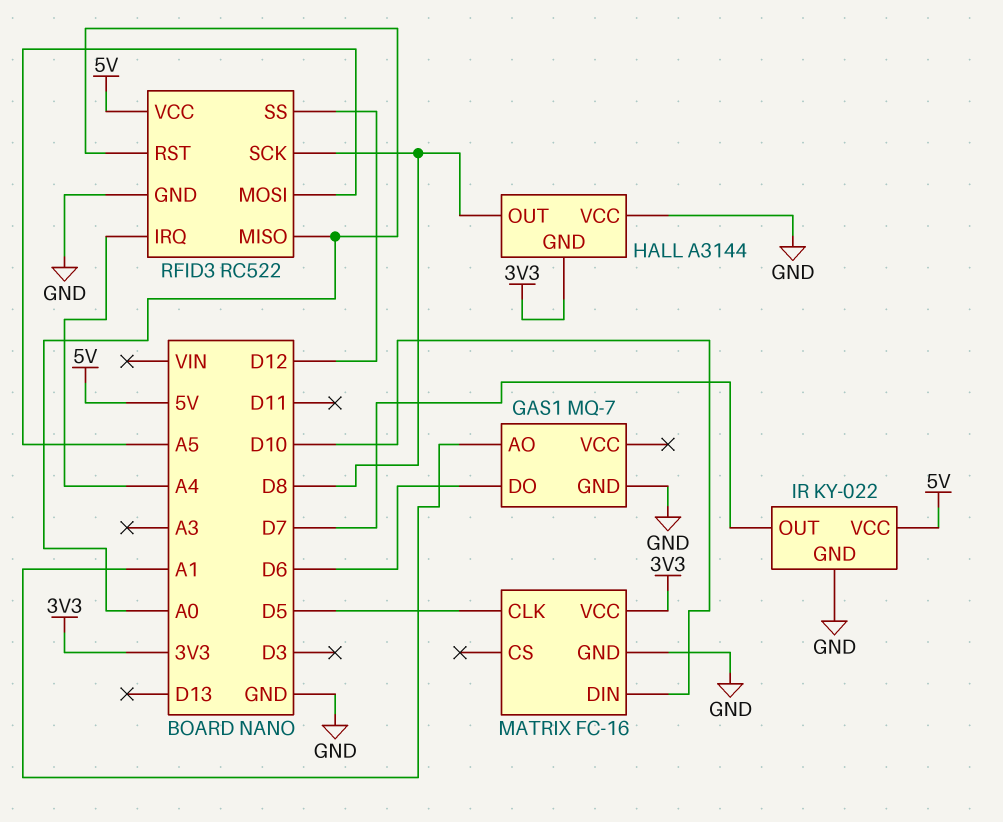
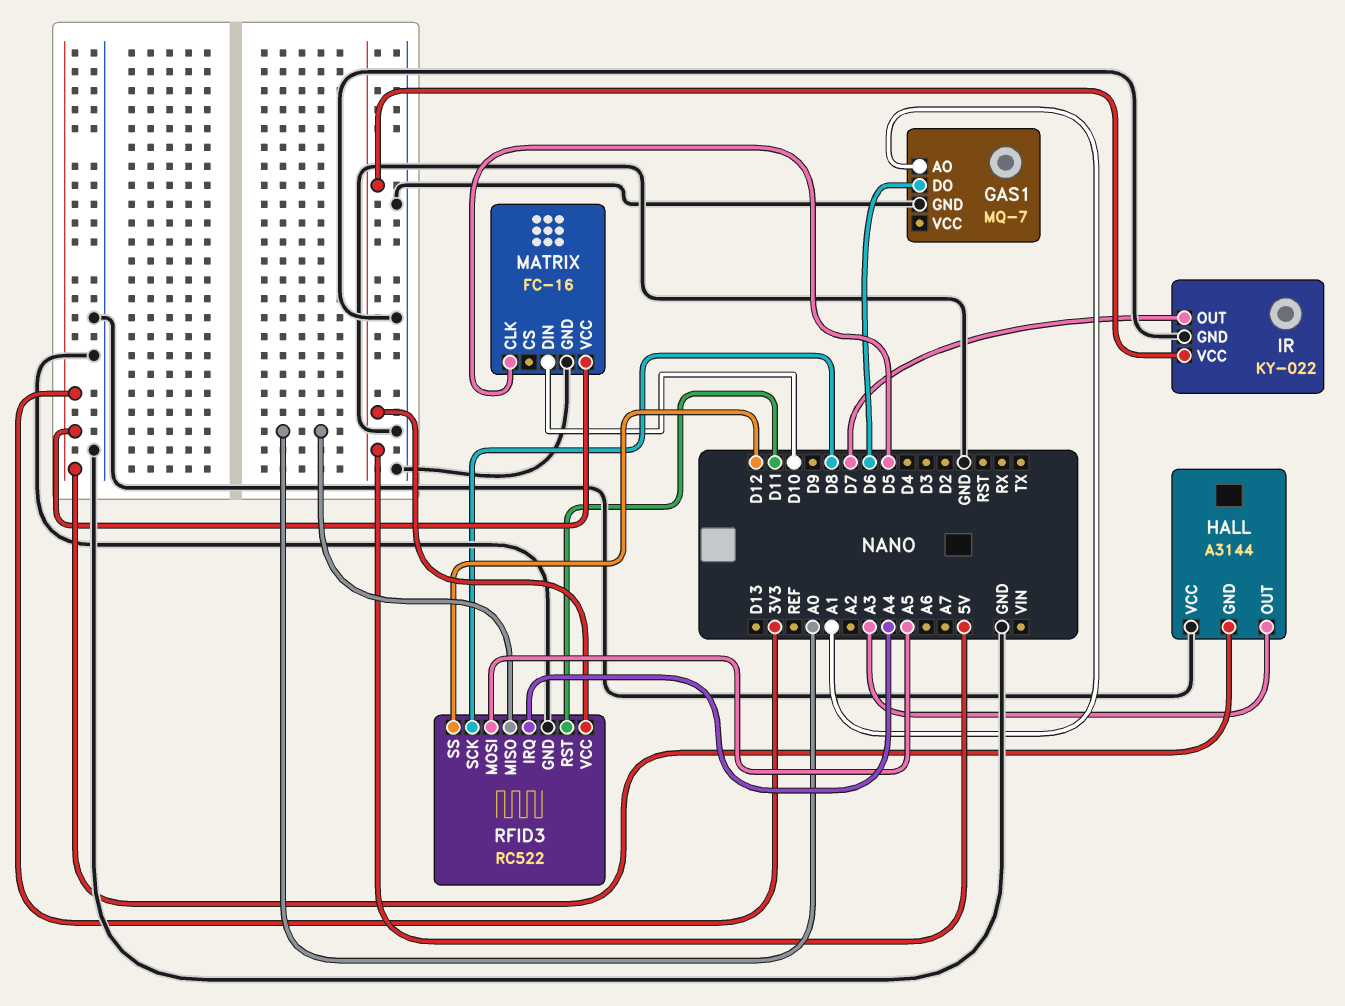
HALL pin OUT: D8 -> A3
RFID3 pin RST: A0 -> D11

